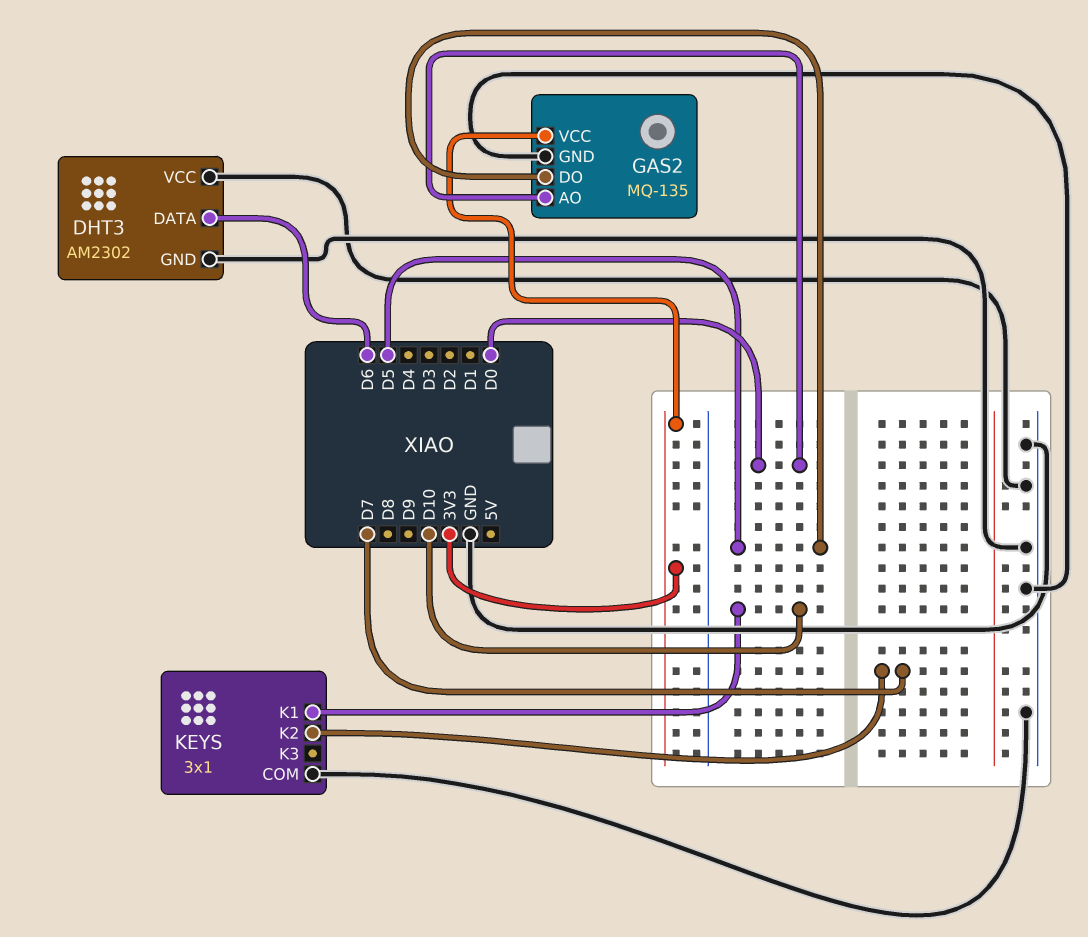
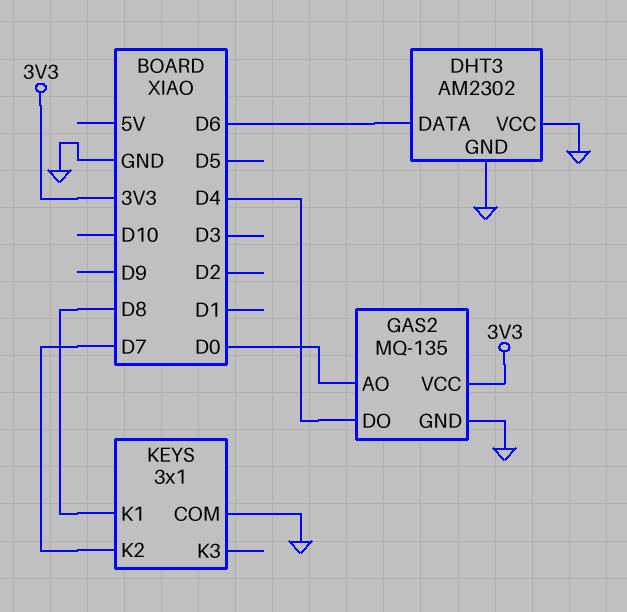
GAS2 pin DO: D5 -> D4
KEYS pin K1: D10 -> D8

